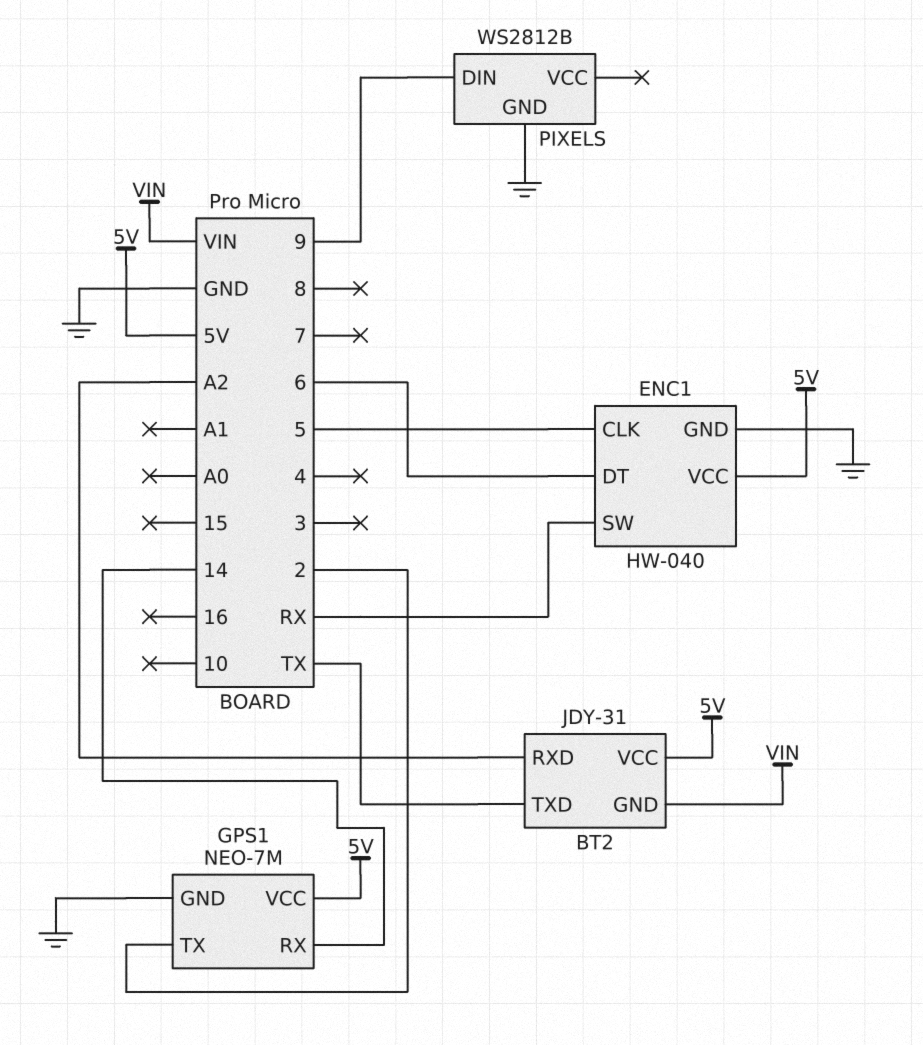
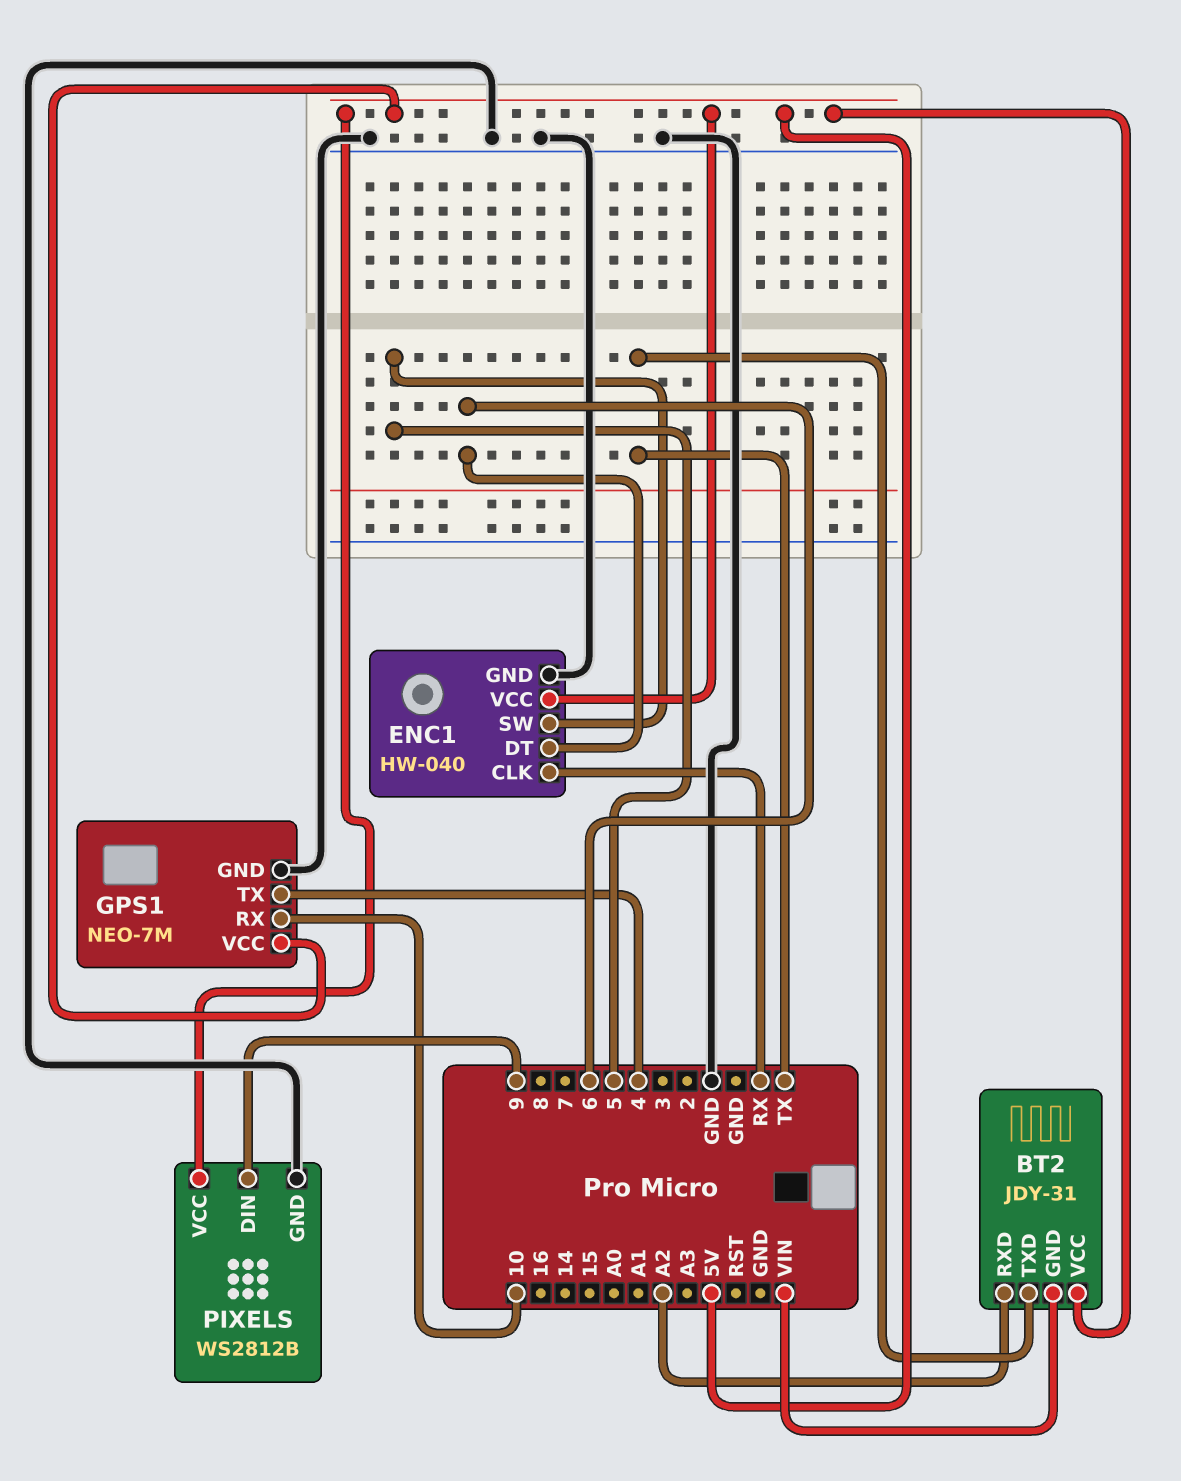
ENC1 pin CLK: 5 -> RX
ENC1 pin SW: RX -> 5
GPS1 pin RX: 14 -> 10
GPS1 pin TX: 2 -> 4
PIXELS pin VCC: none -> 5V

